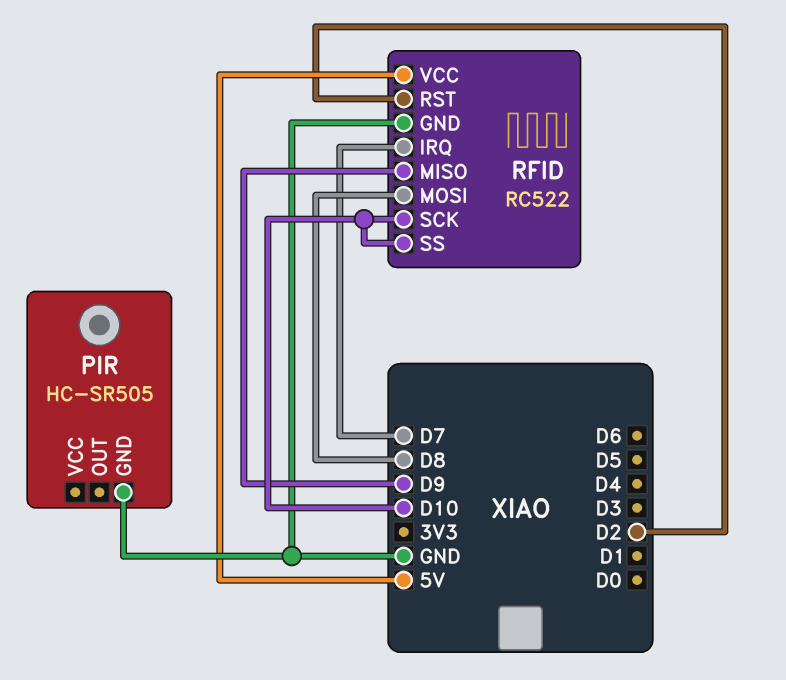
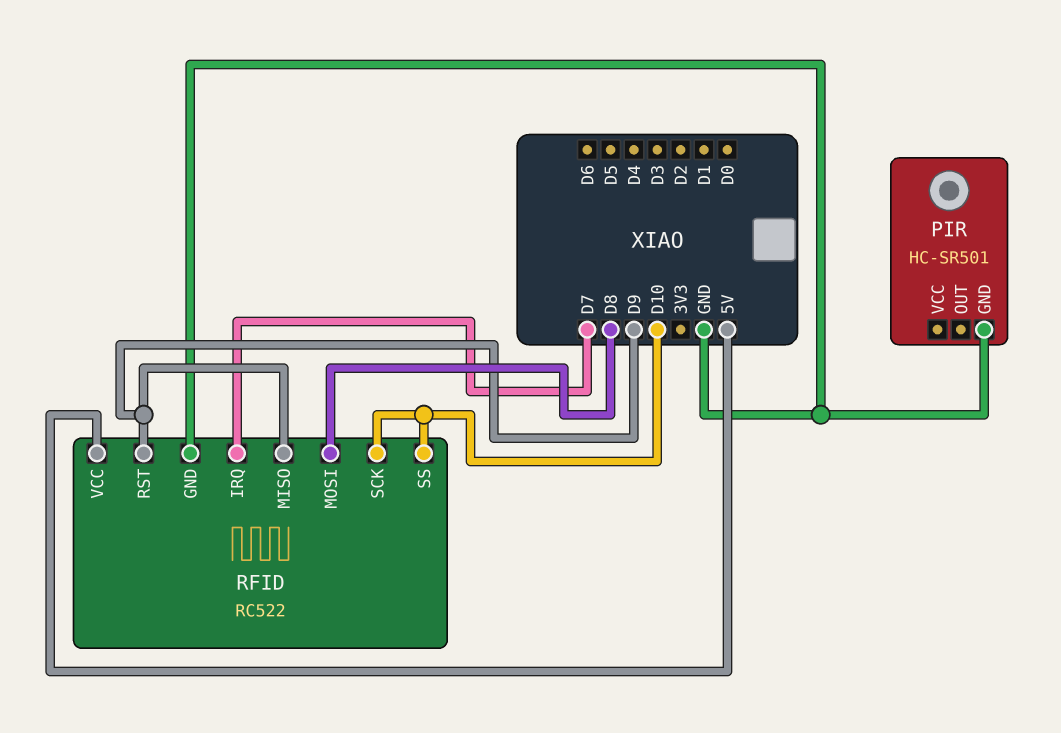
PIR: HC-SR505 -> HC-SR501
RFID pin RST: D2 -> D9

